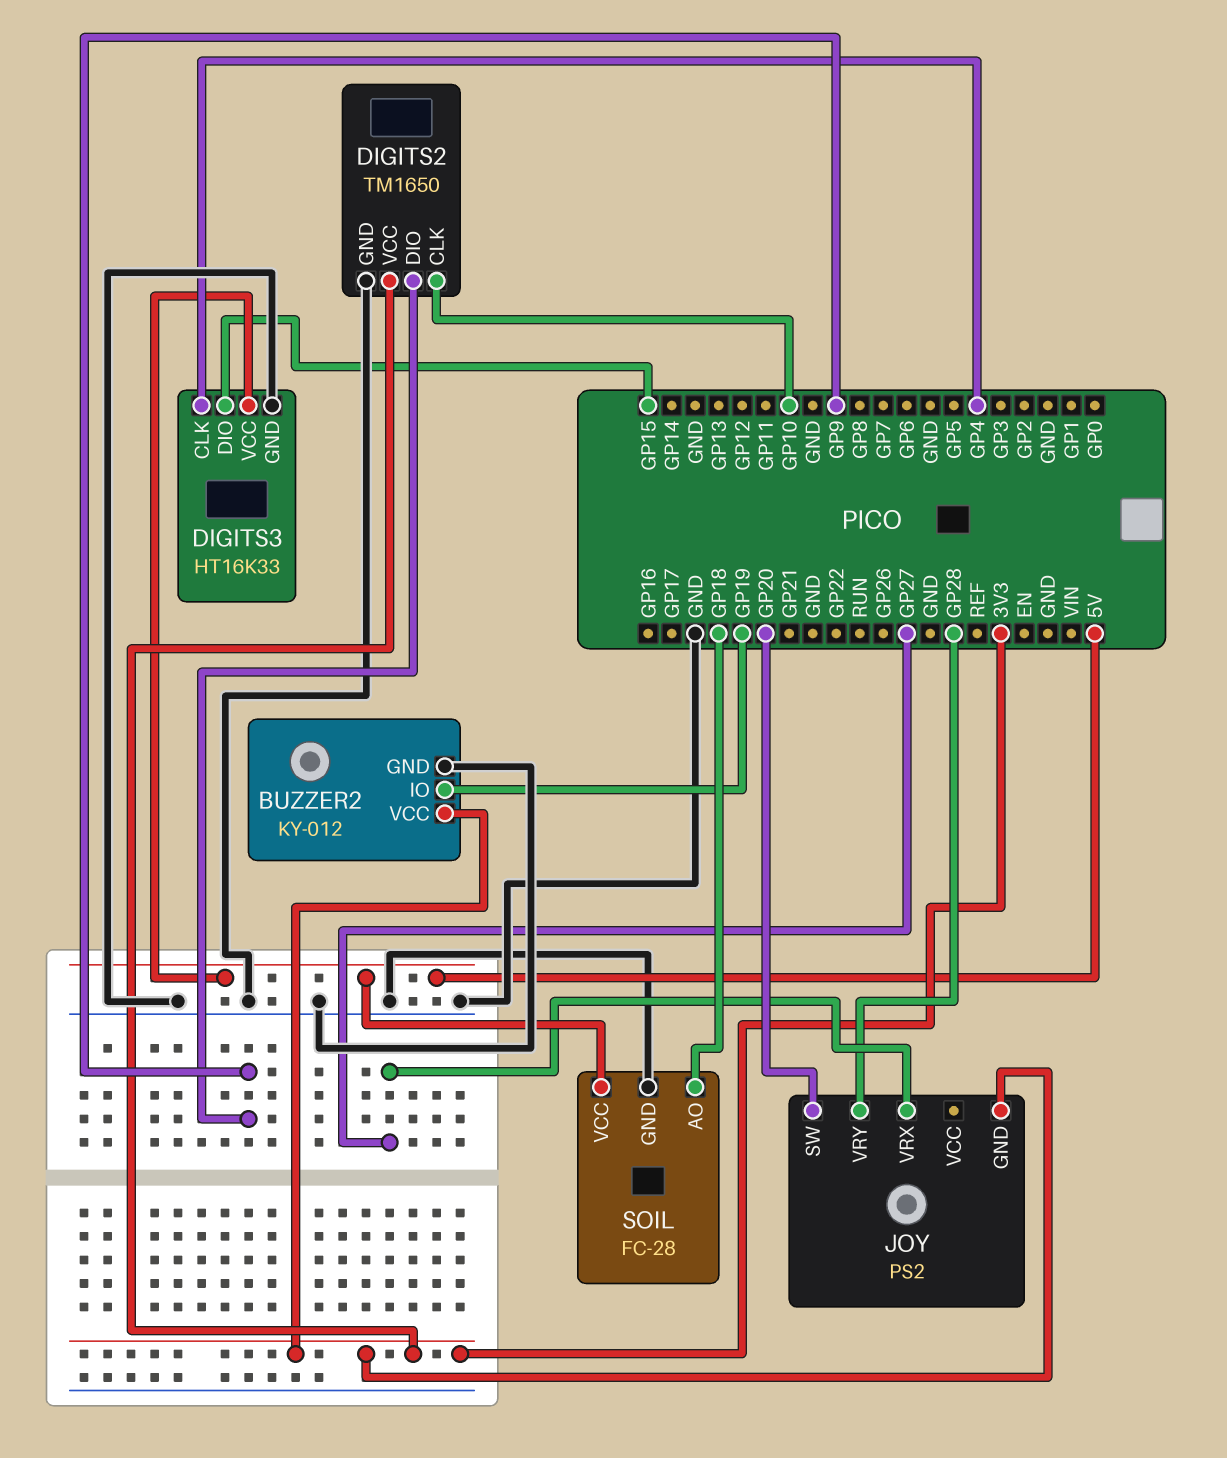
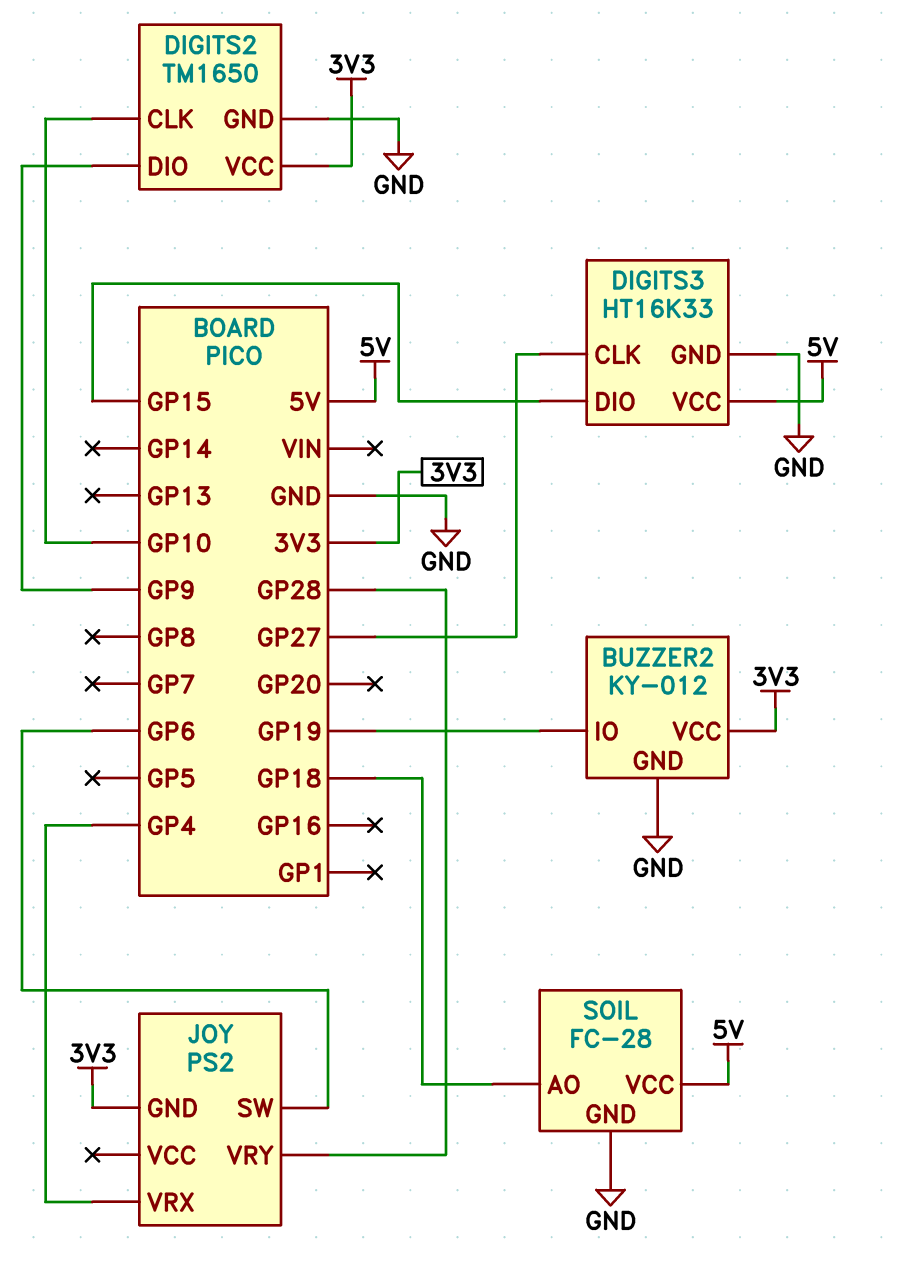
DIGITS3 pin CLK: GP4 -> GP27
JOY pin SW: GP20 -> GP6
JOY pin VRX: GP27 -> GP4

